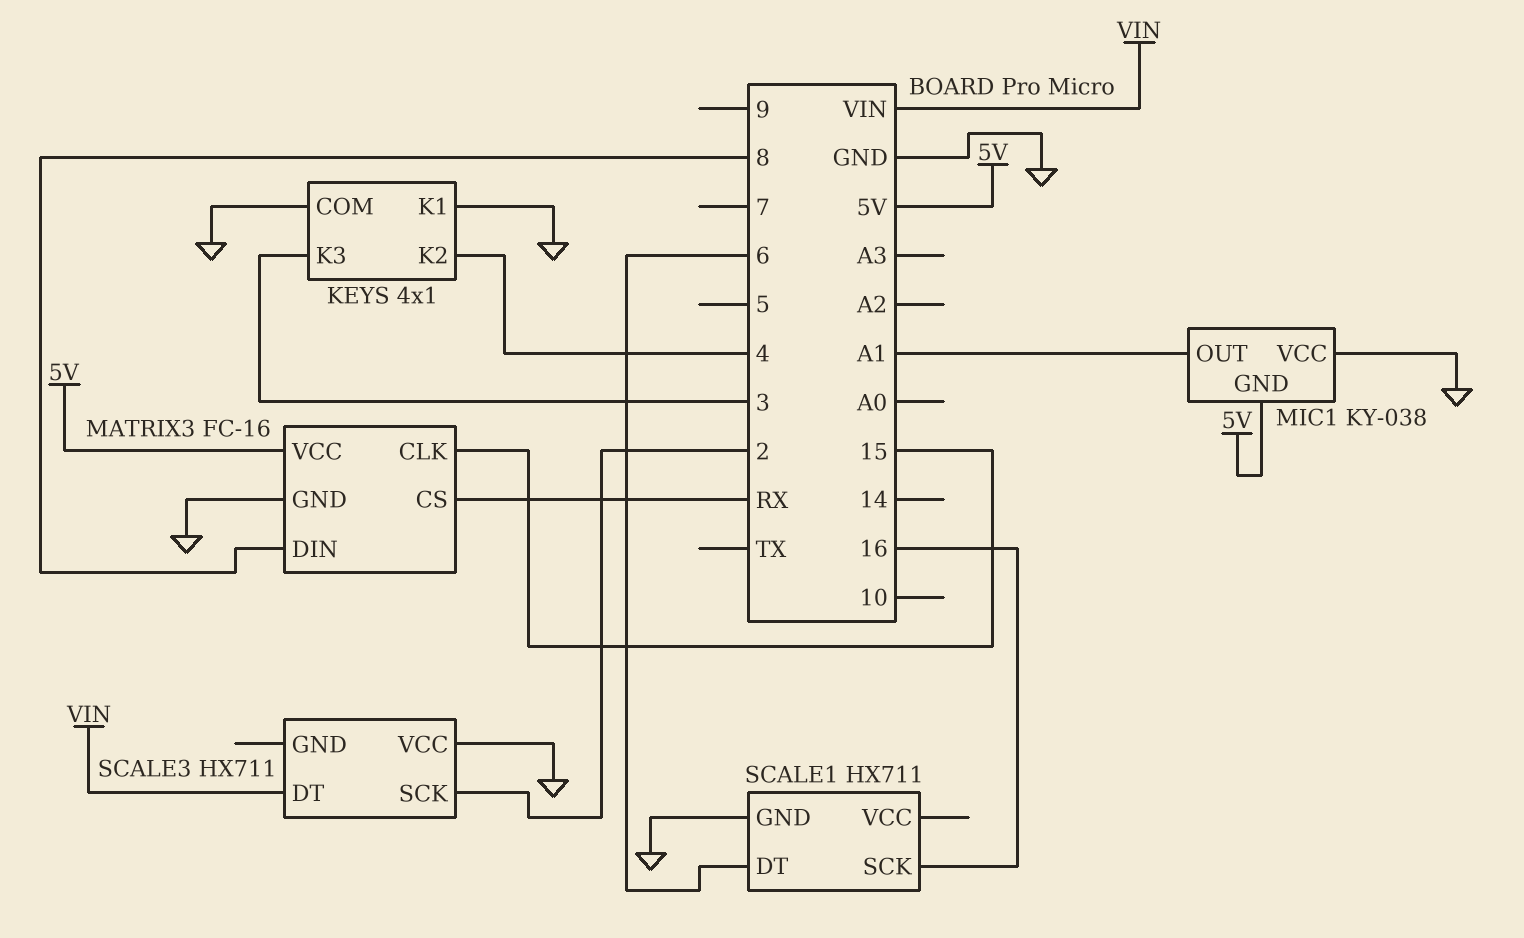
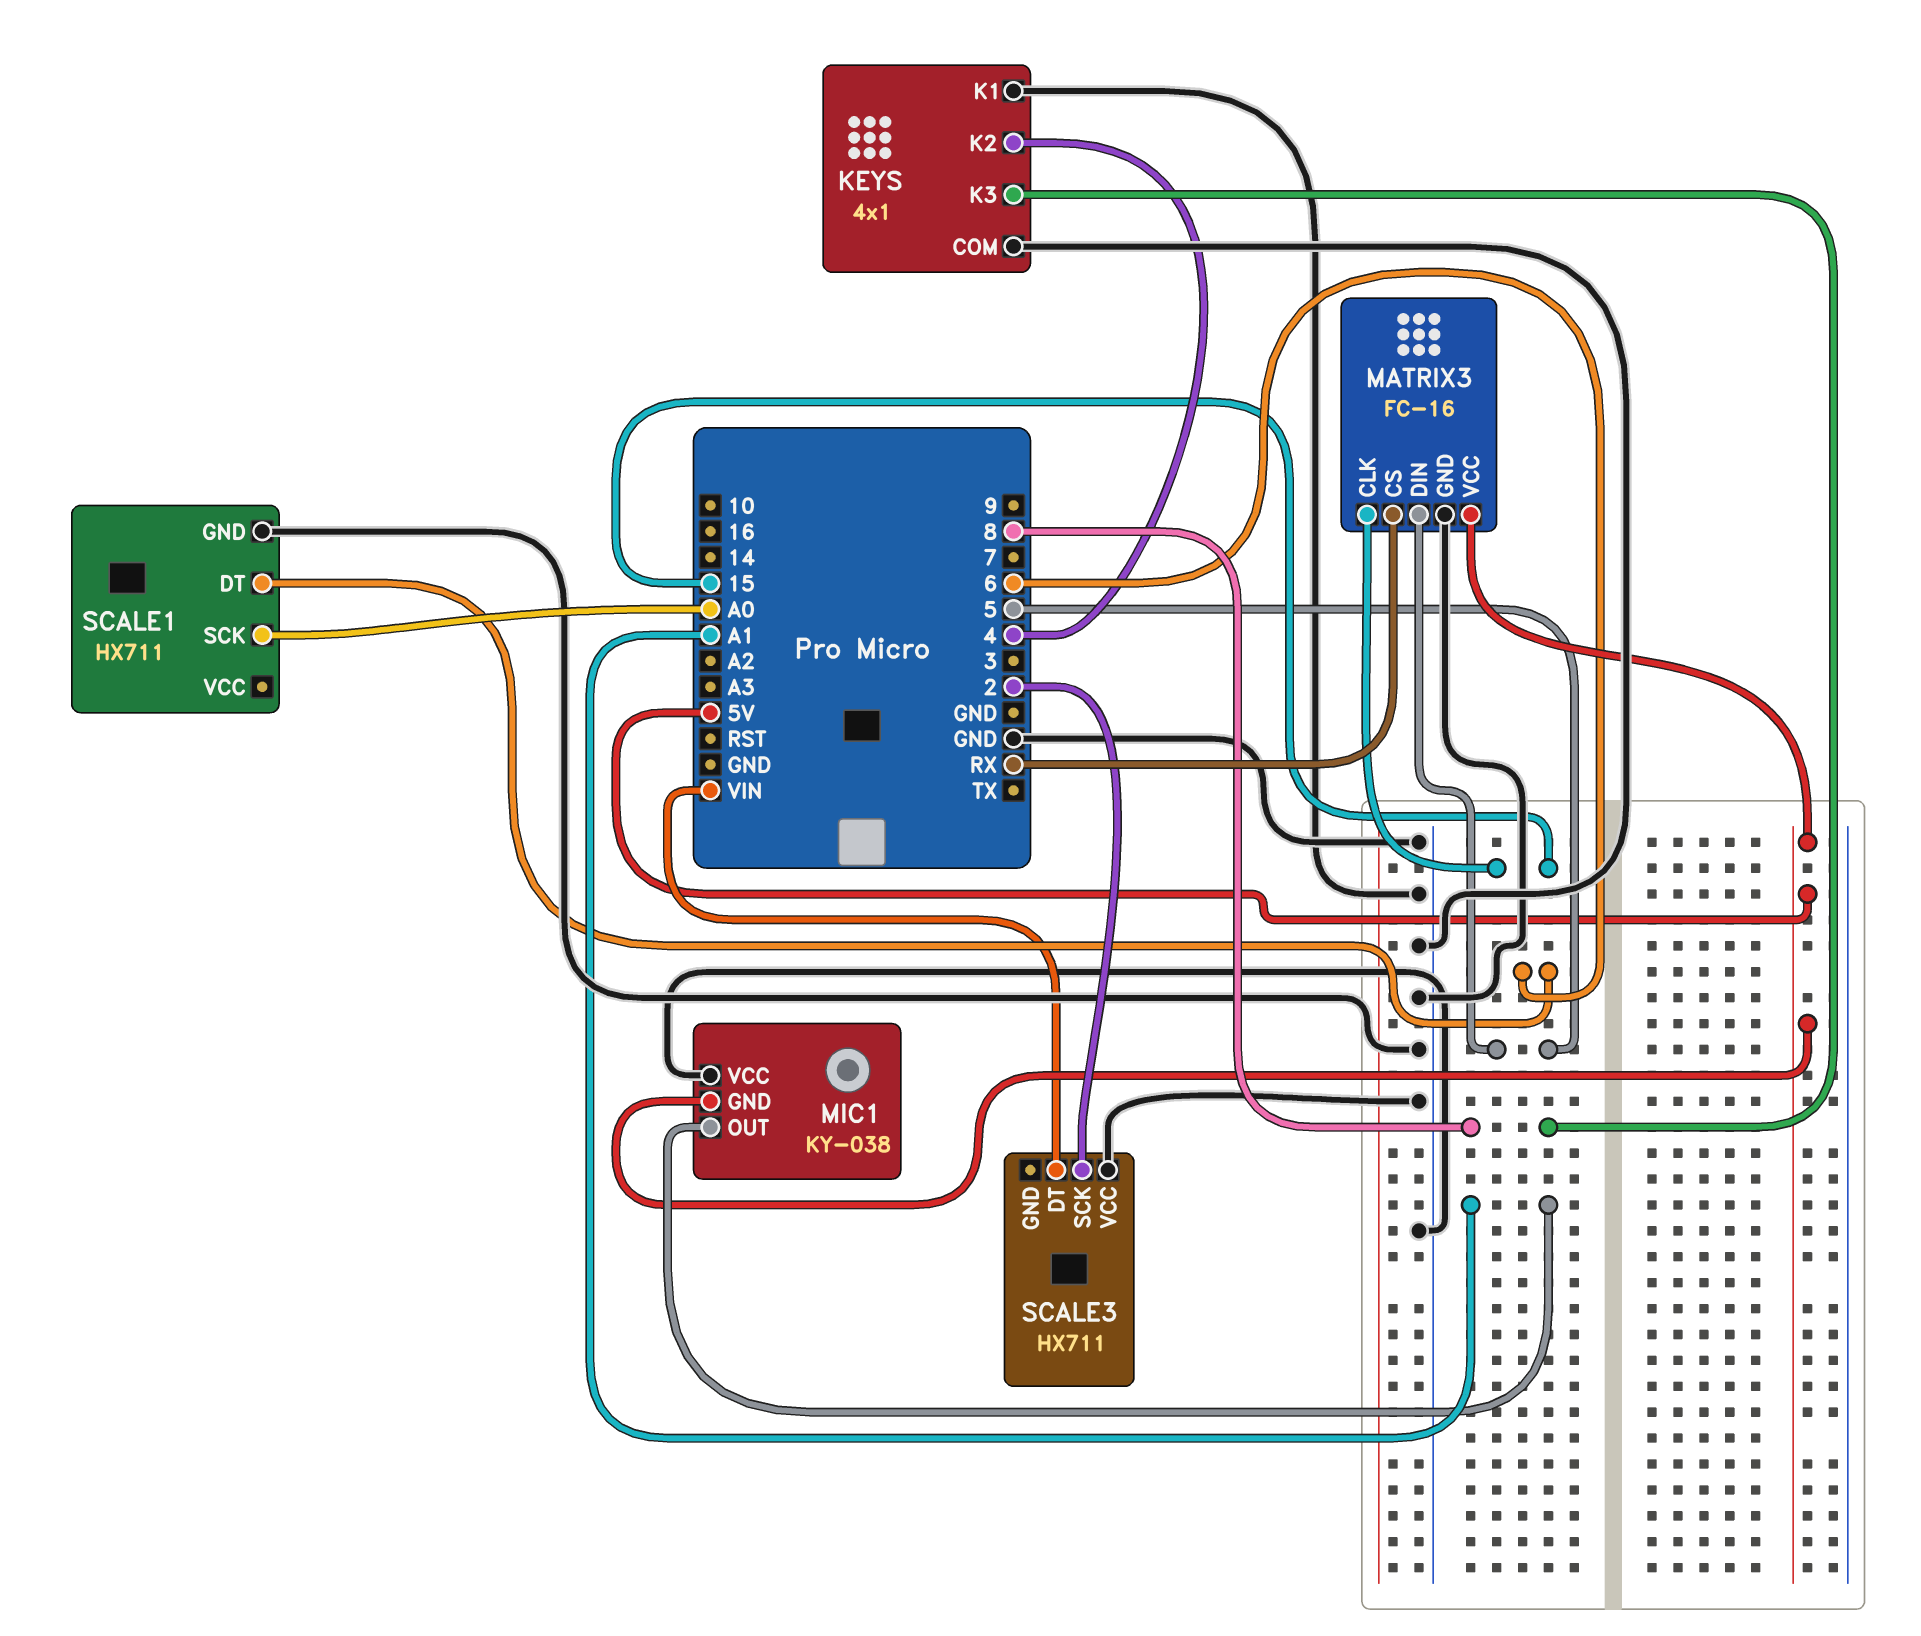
KEYS pin K3: 3 -> 8
MATRIX3 pin DIN: 8 -> 5
SCALE1 pin SCK: 16 -> A0

